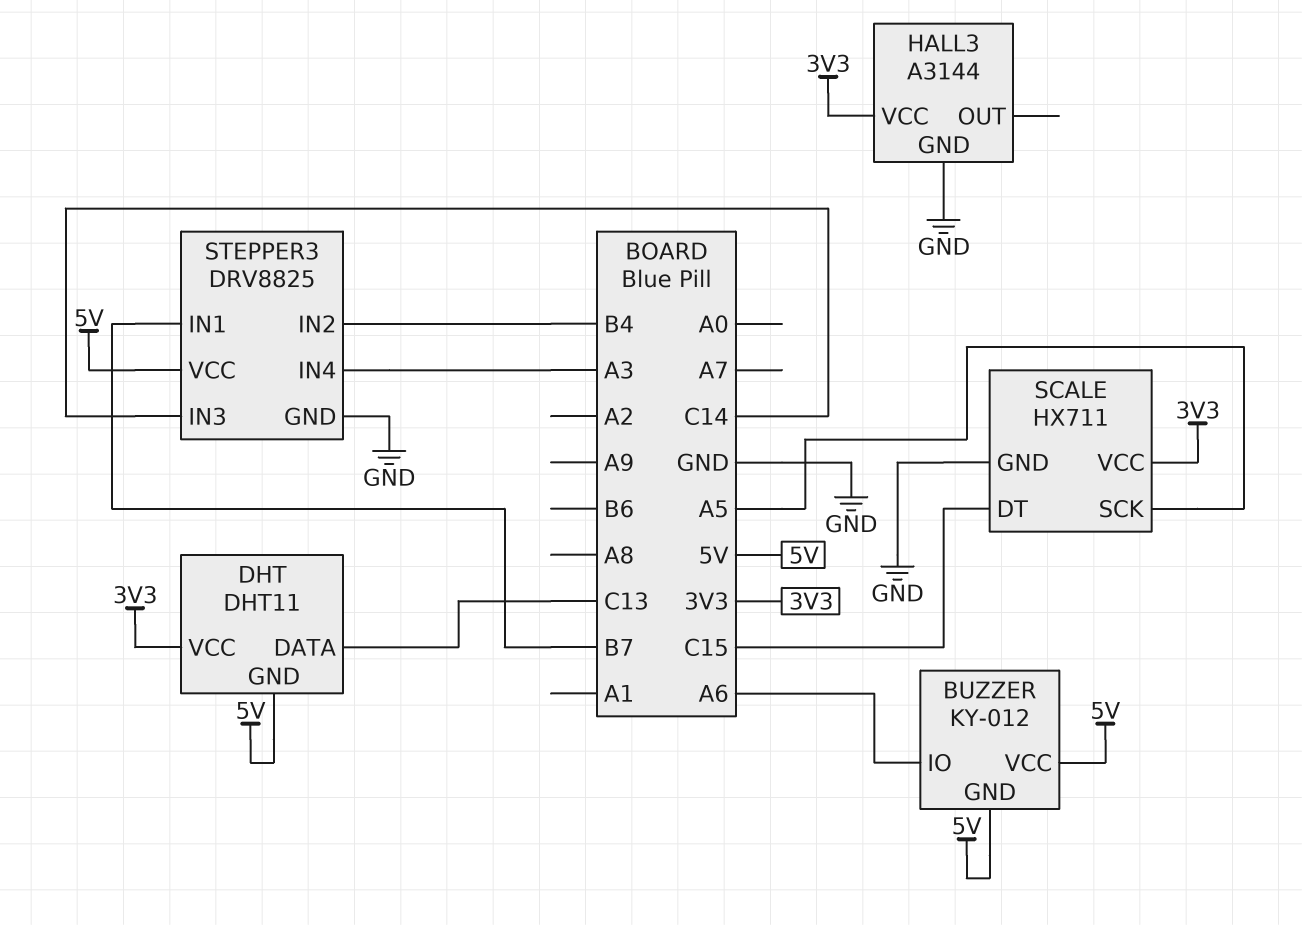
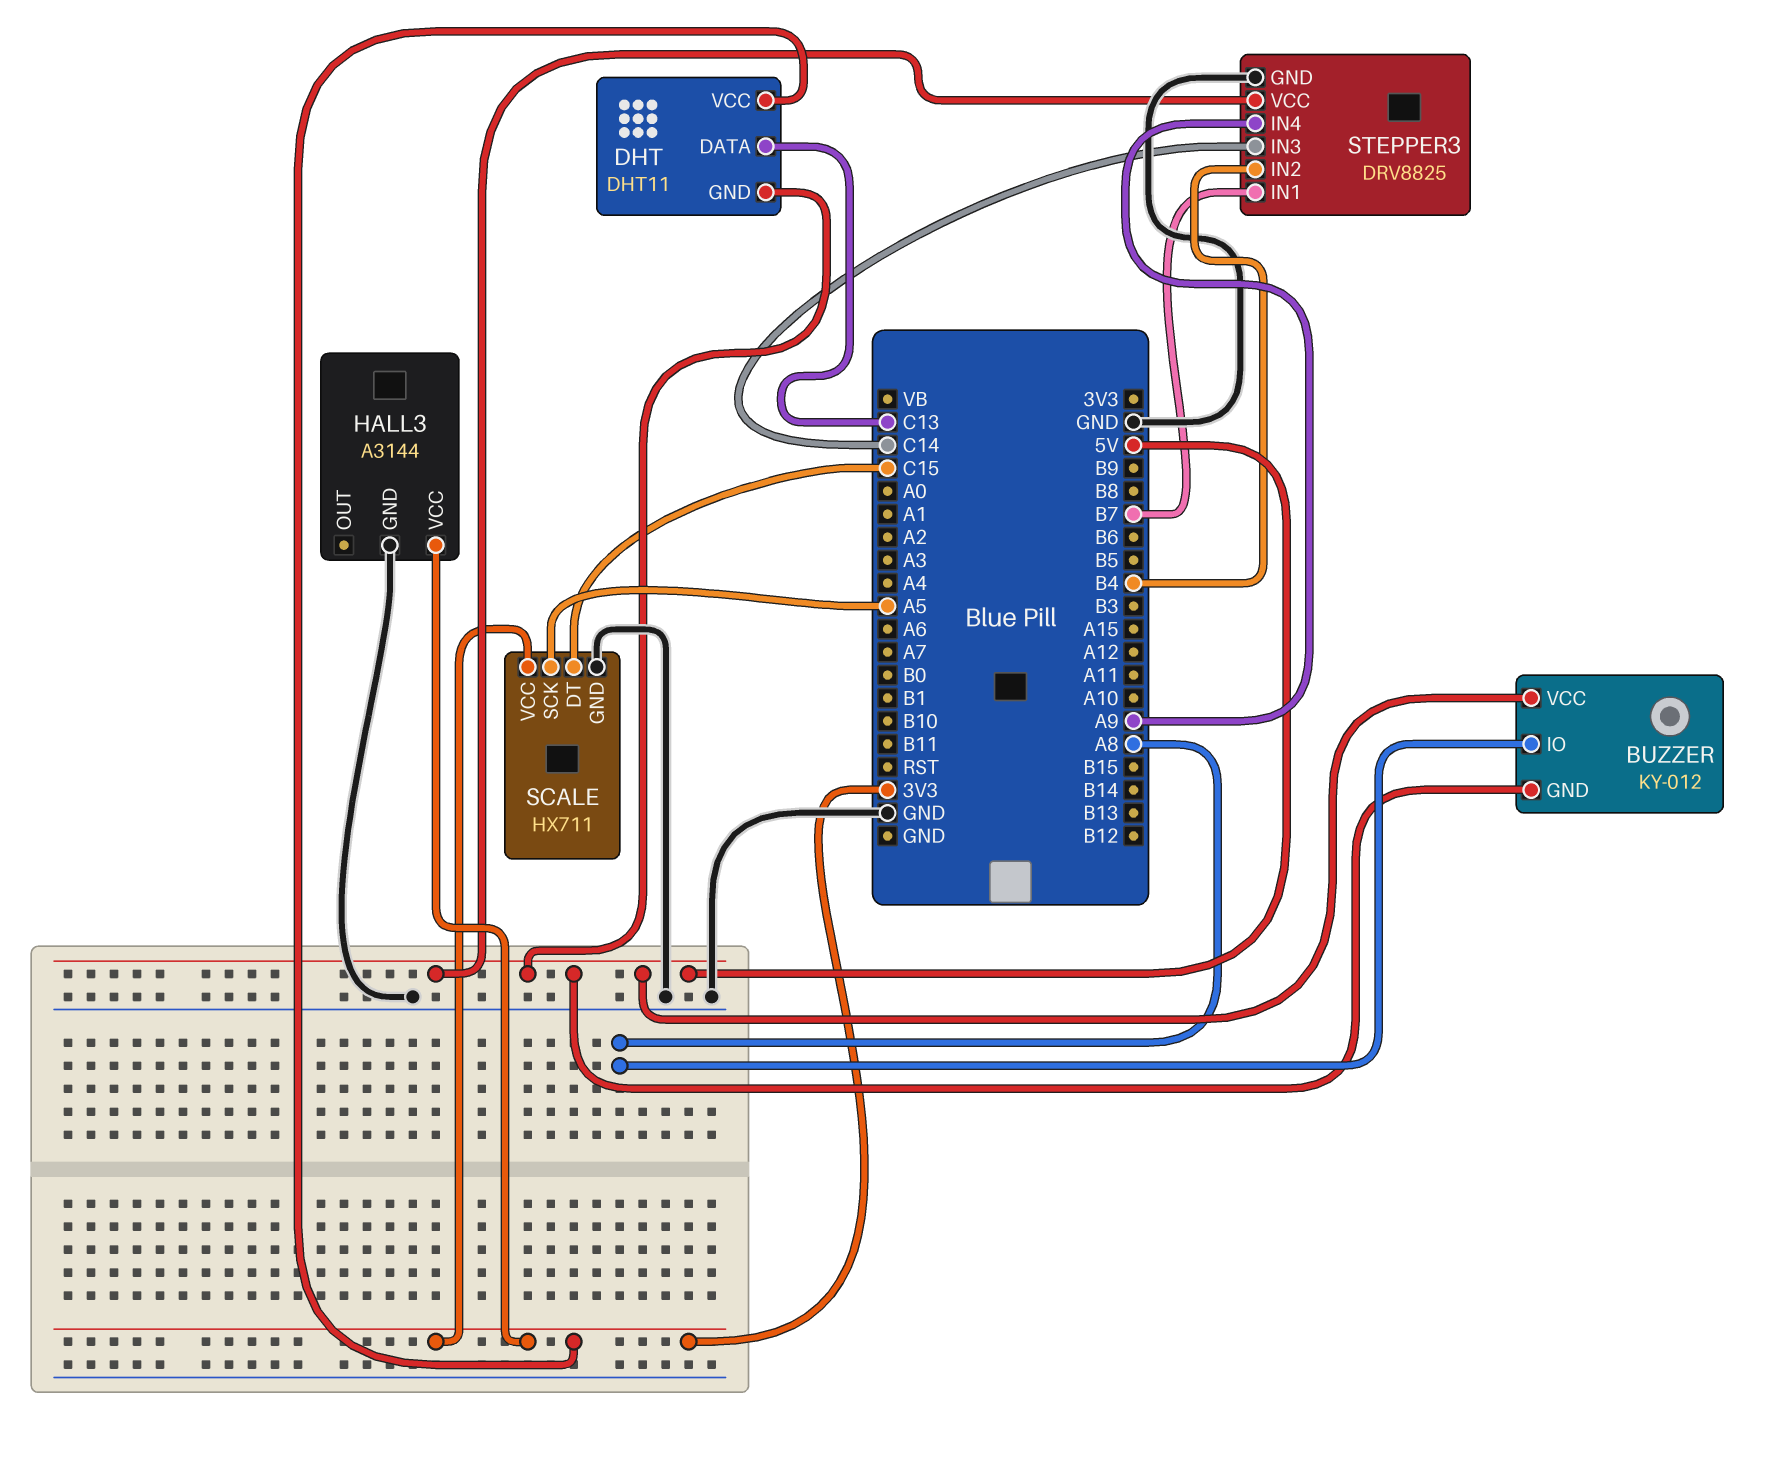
BUZZER pin IO: A6 -> A8
STEPPER3 pin IN4: A3 -> A9

